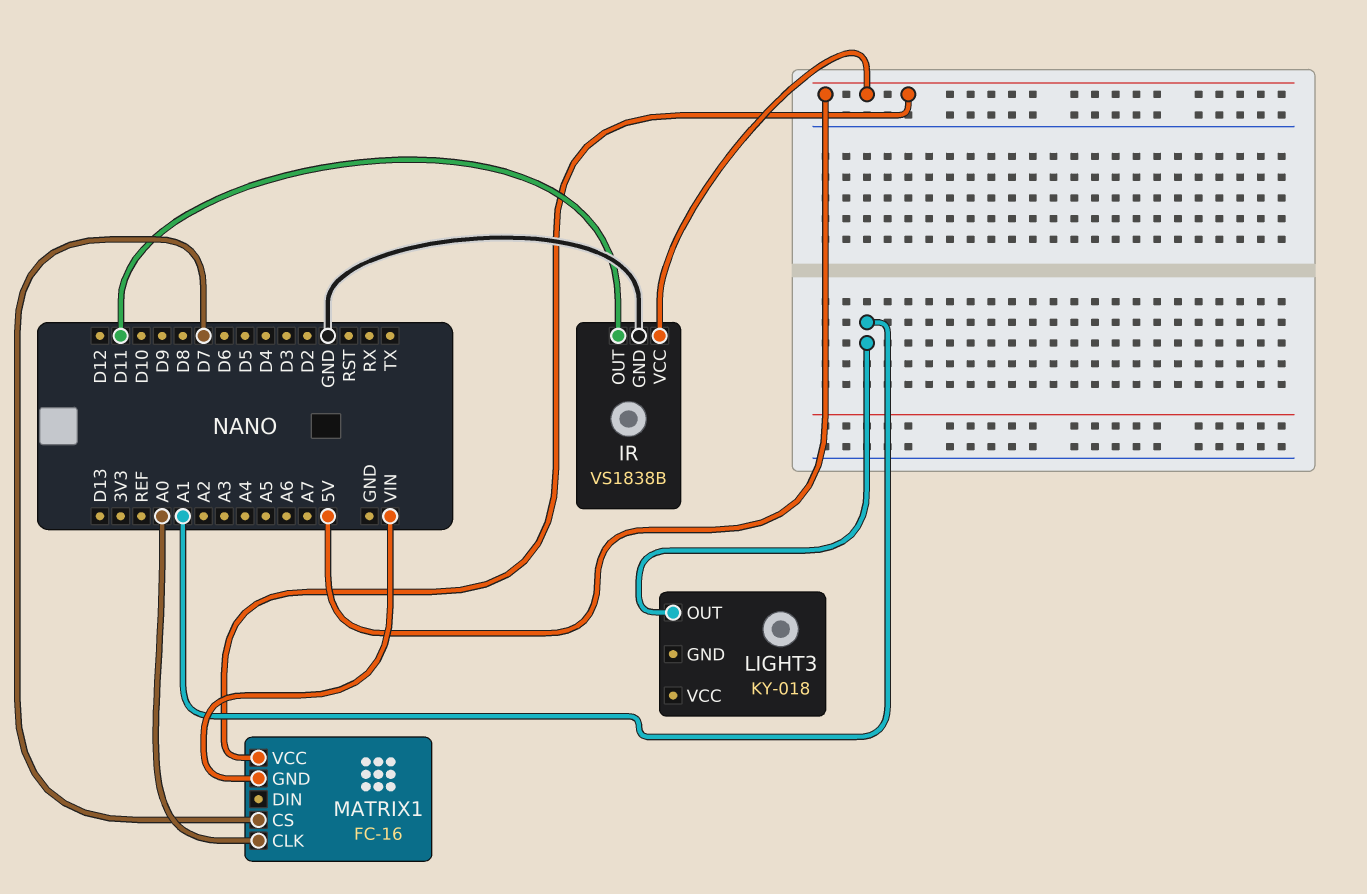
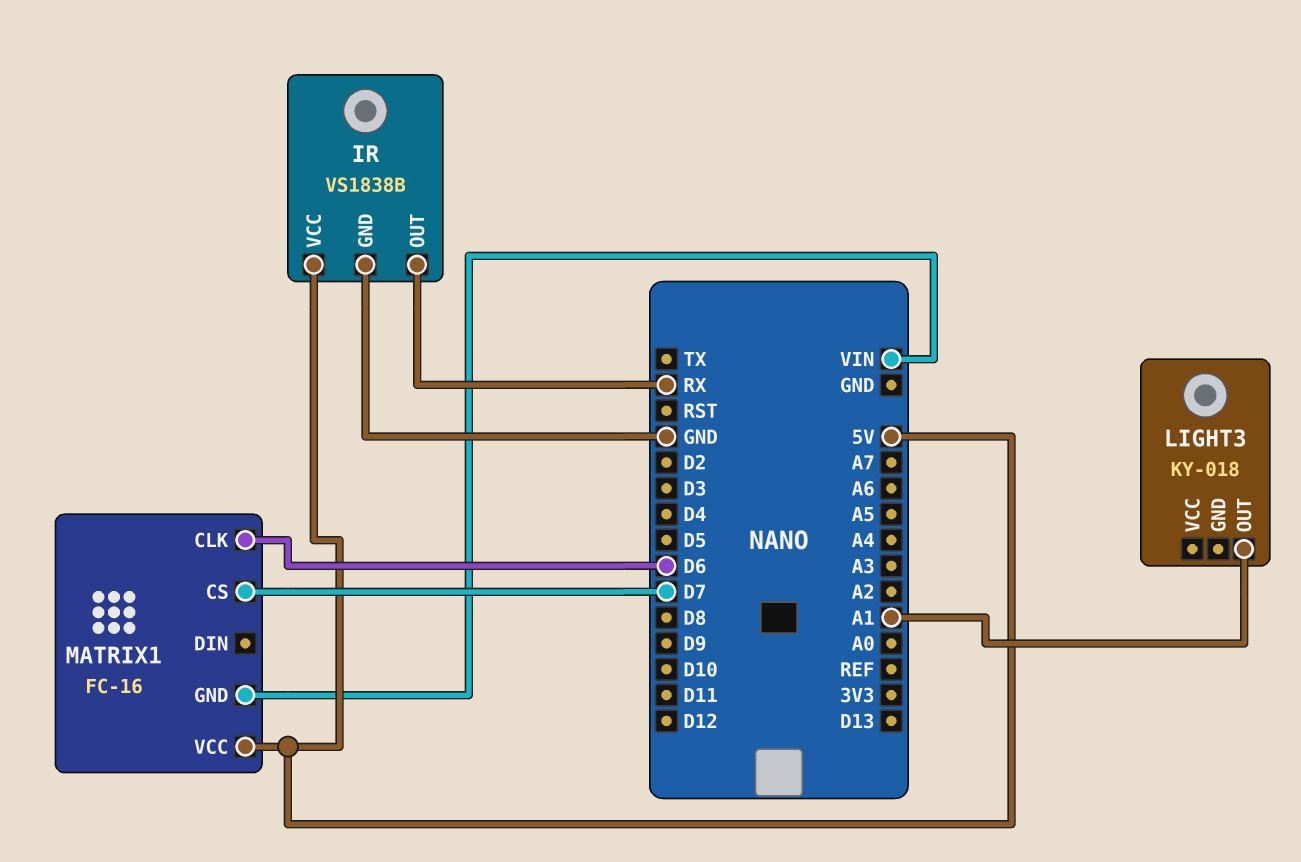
IR pin OUT: D11 -> RX
MATRIX1 pin CLK: A0 -> D6

